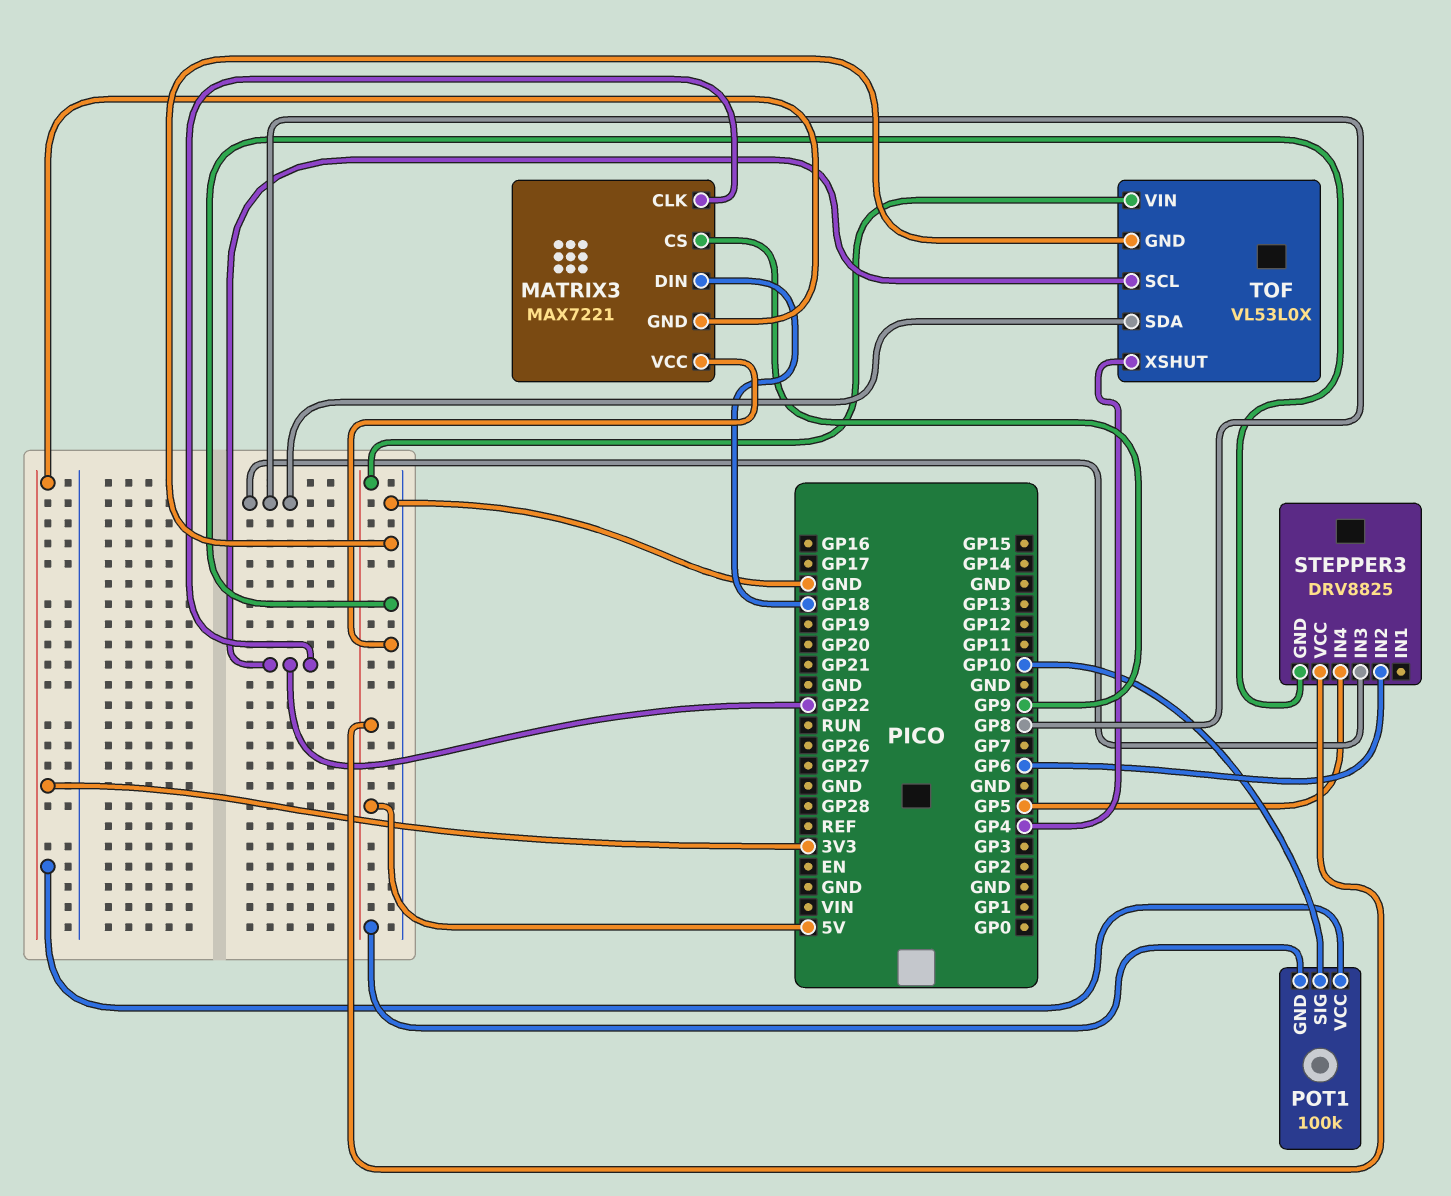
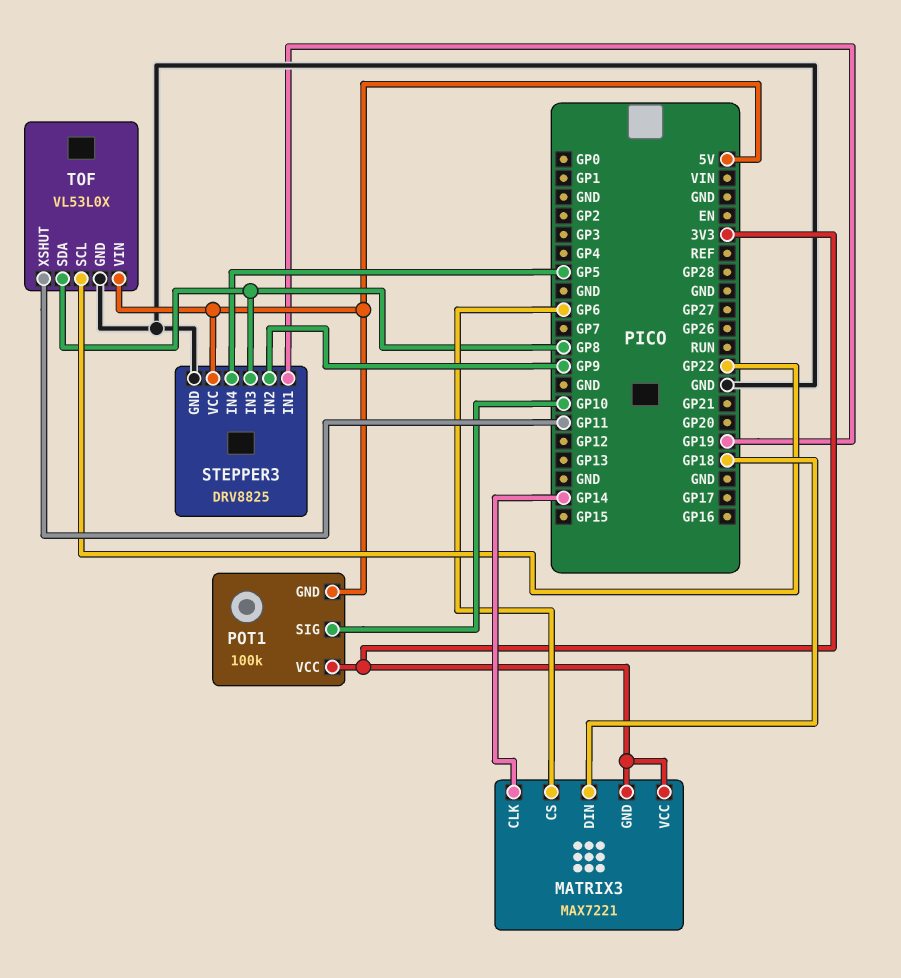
MATRIX3 pin CLK: GP22 -> GP14
MATRIX3 pin CS: GP9 -> GP6
MATRIX3 pin VCC: GND -> 3V3
STEPPER3 pin IN1: none -> GP19
STEPPER3 pin IN2: GP6 -> GP9
TOF pin XSHUT: GP4 -> GP11

